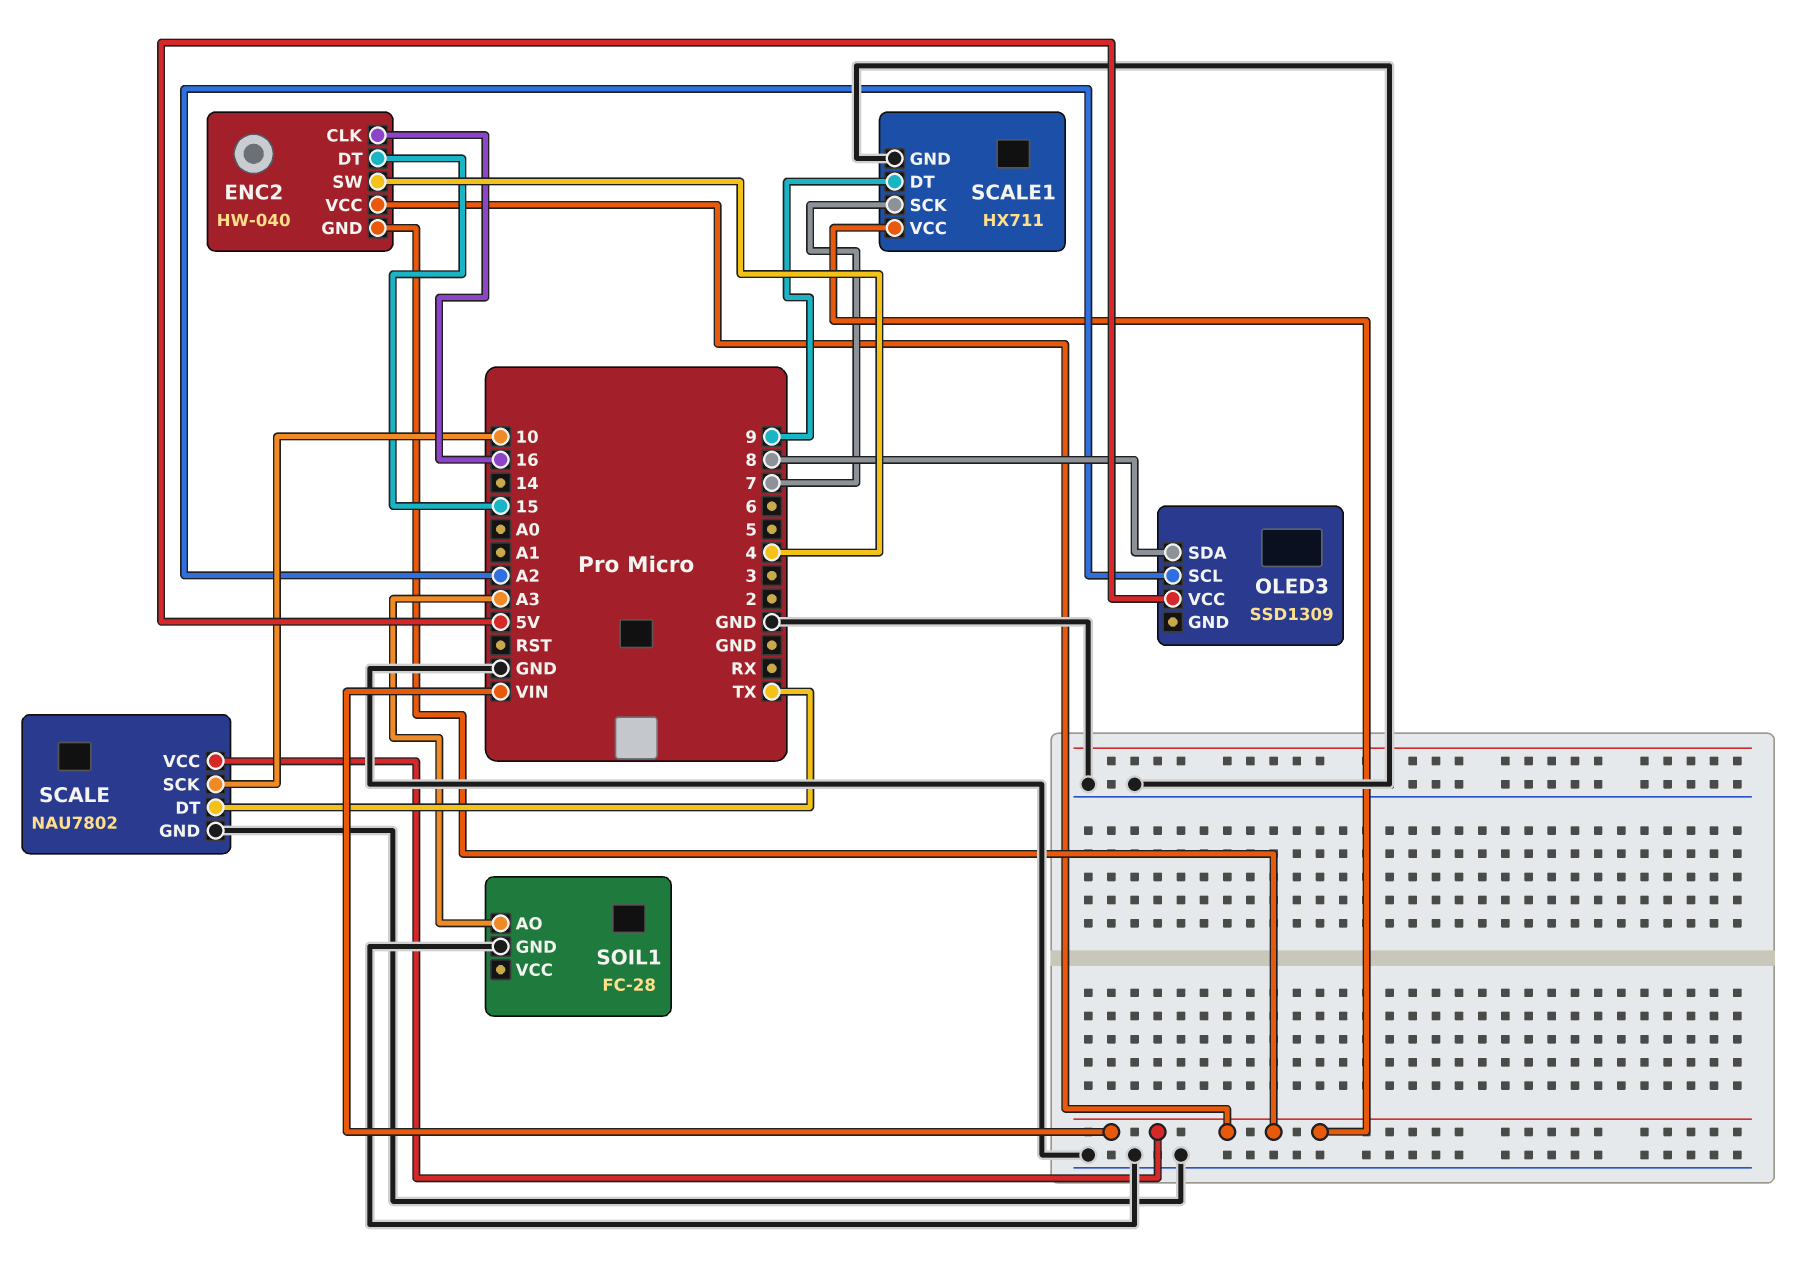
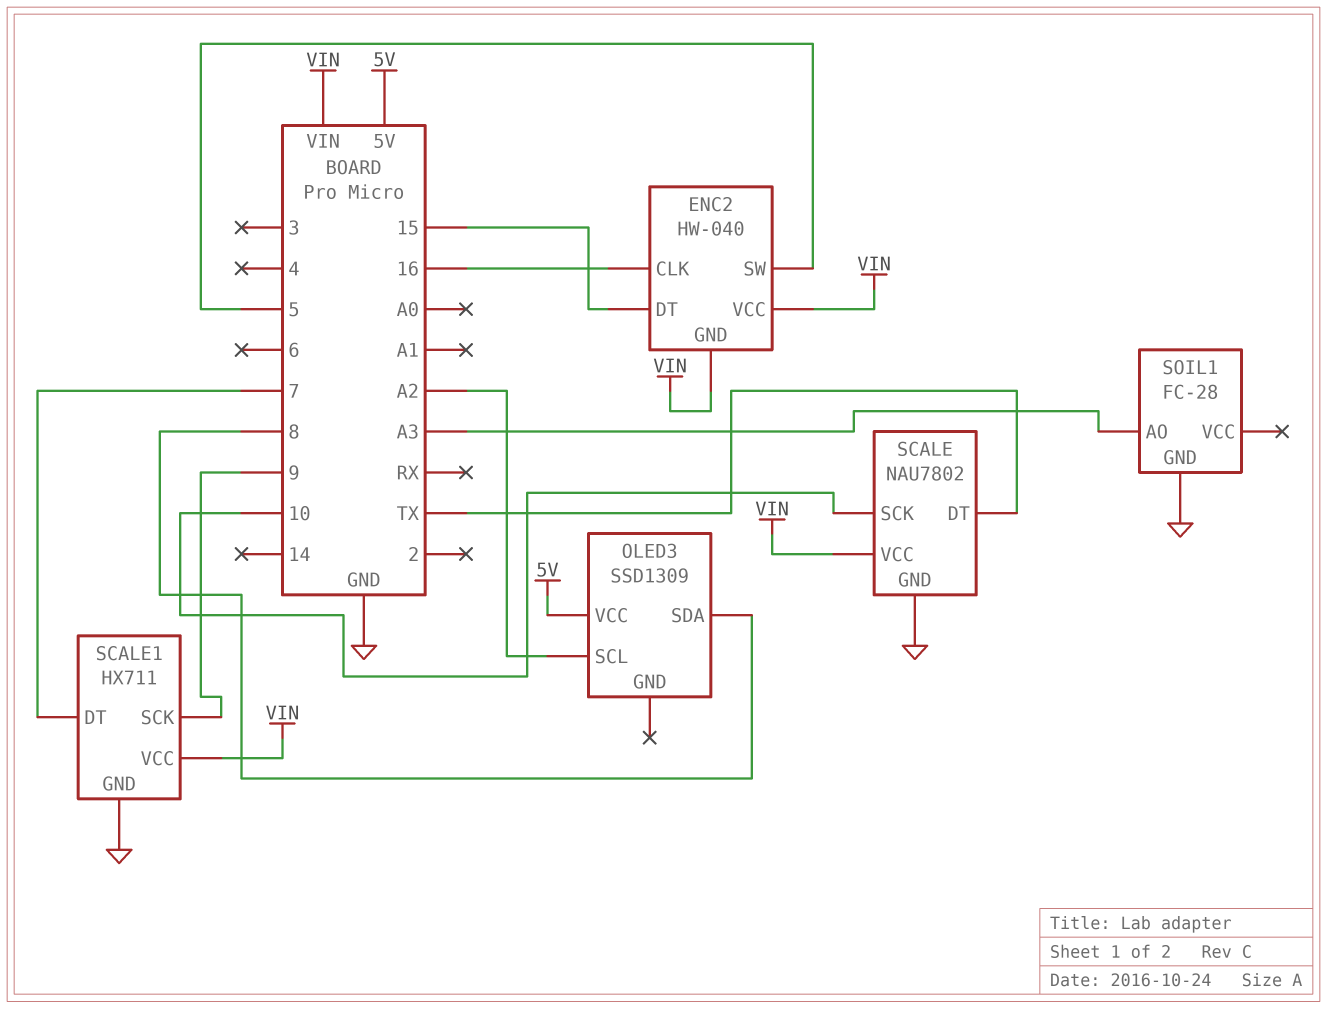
ENC2 pin SW: 4 -> 5
SCALE1 pin DT: 9 -> 7
SCALE1 pin SCK: 7 -> 9

